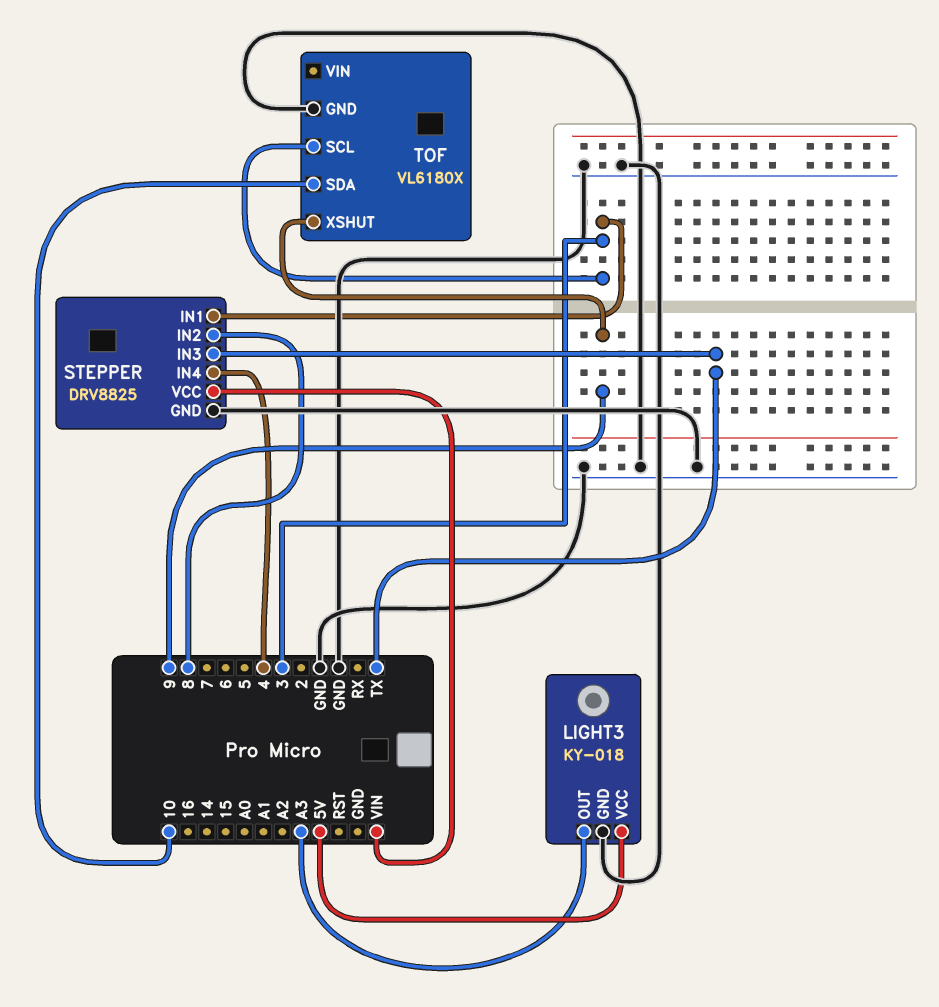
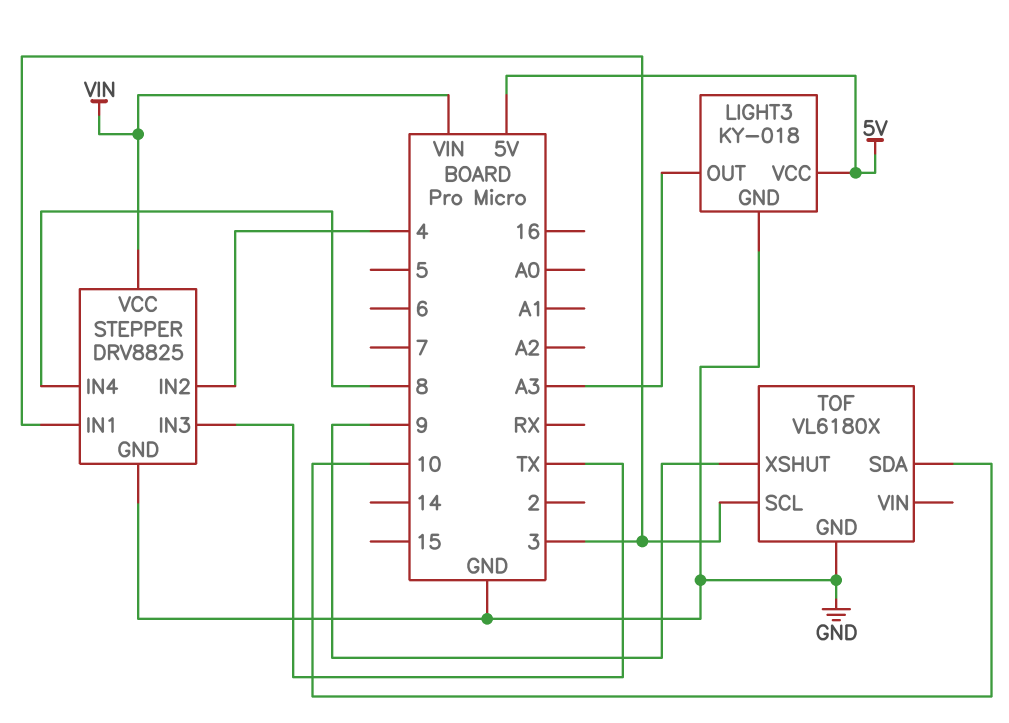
STEPPER pin IN2: 8 -> 4
STEPPER pin IN4: 4 -> 8

